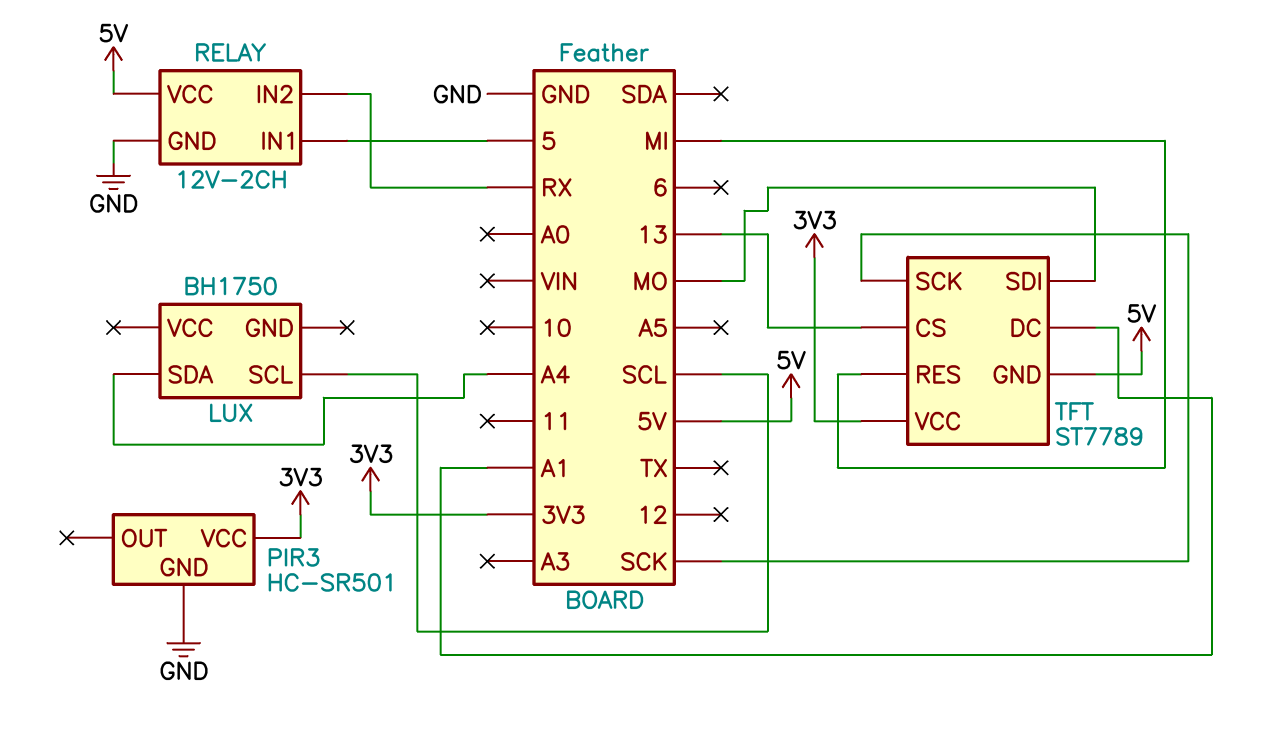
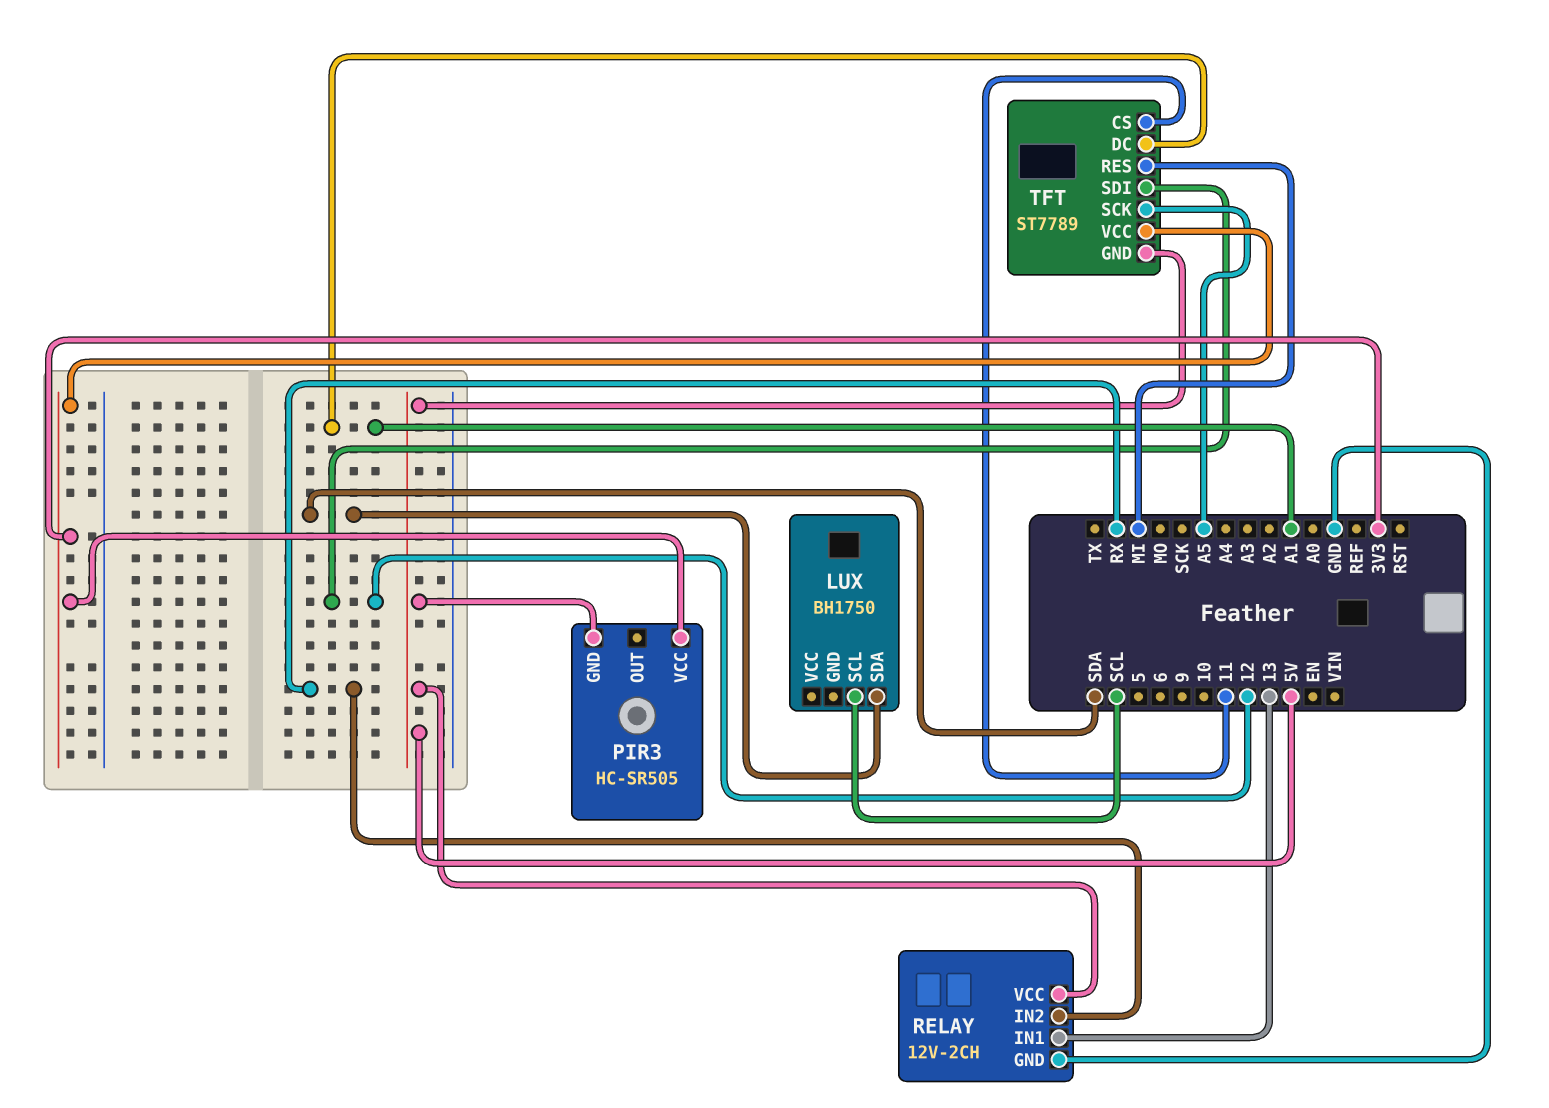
LUX pin SDA: A4 -> SDA
PIR3: HC-SR501 -> HC-SR505
PIR3 pin GND: GND -> 5V
RELAY pin IN1: 5 -> 13
TFT pin CS: 13 -> 11
TFT pin SCK: SCK -> A5
TFT pin SDI: MO -> 12

